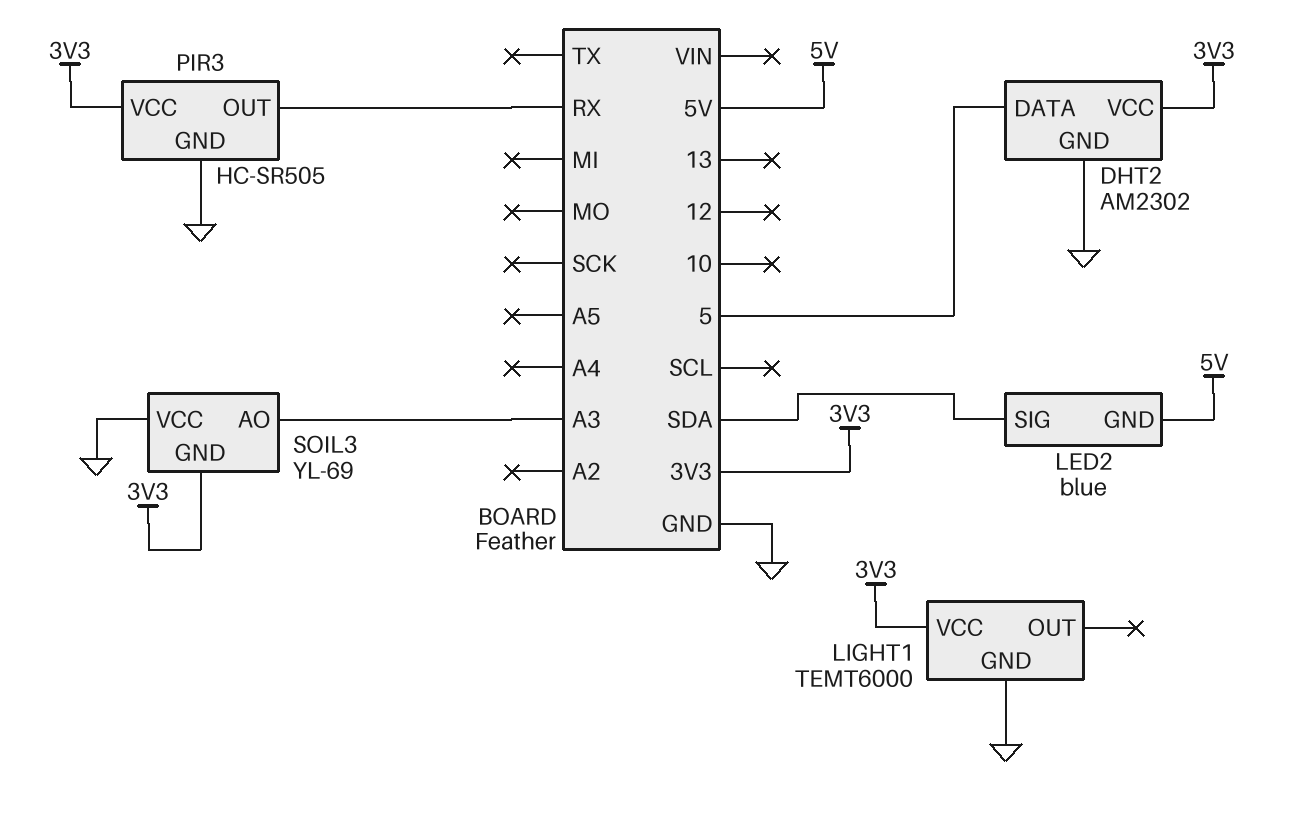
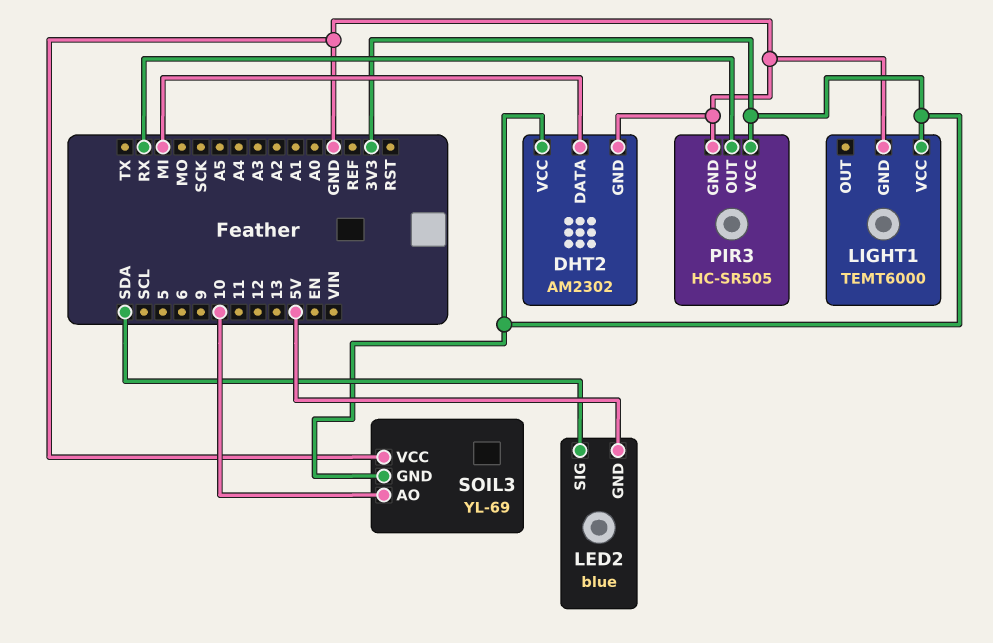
DHT2 pin DATA: 5 -> MI
SOIL3 pin AO: A3 -> 10

